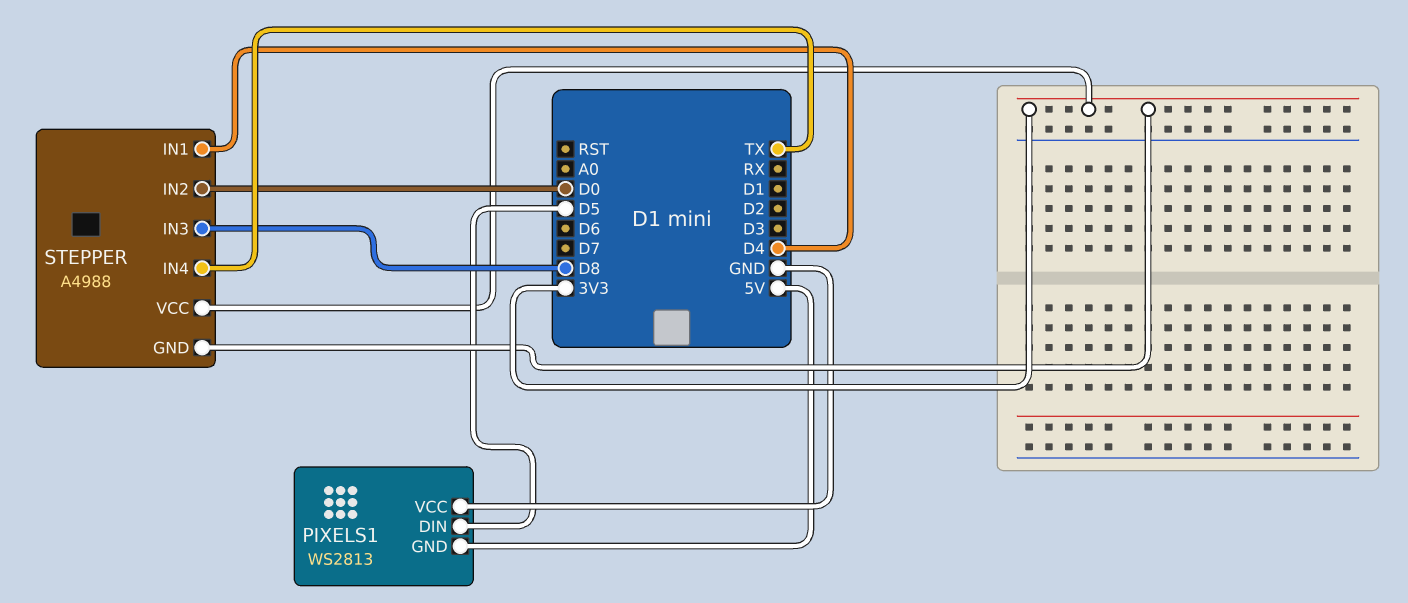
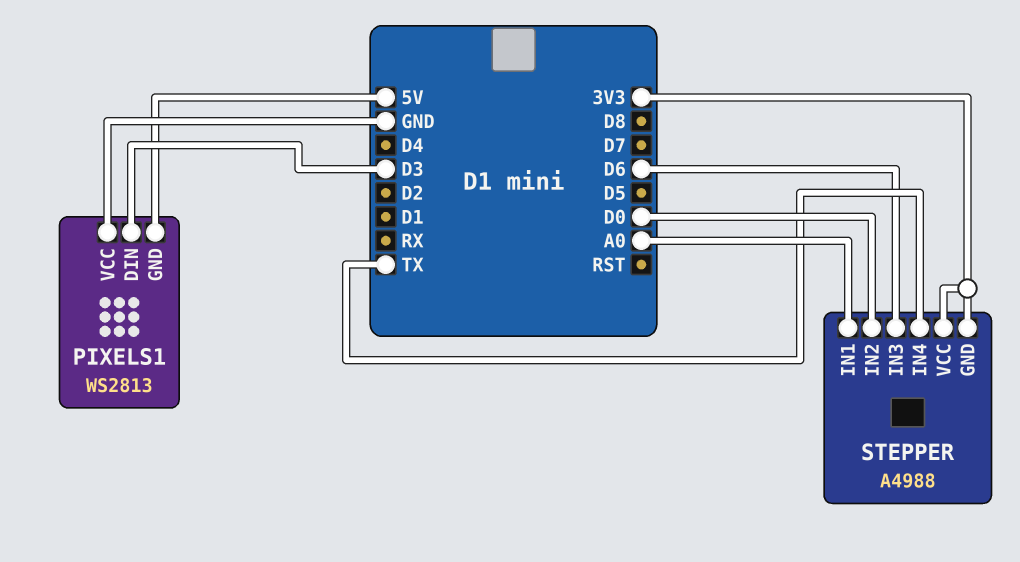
PIXELS1 pin DIN: D5 -> D3
STEPPER pin IN1: D4 -> A0
STEPPER pin IN3: D8 -> D6

